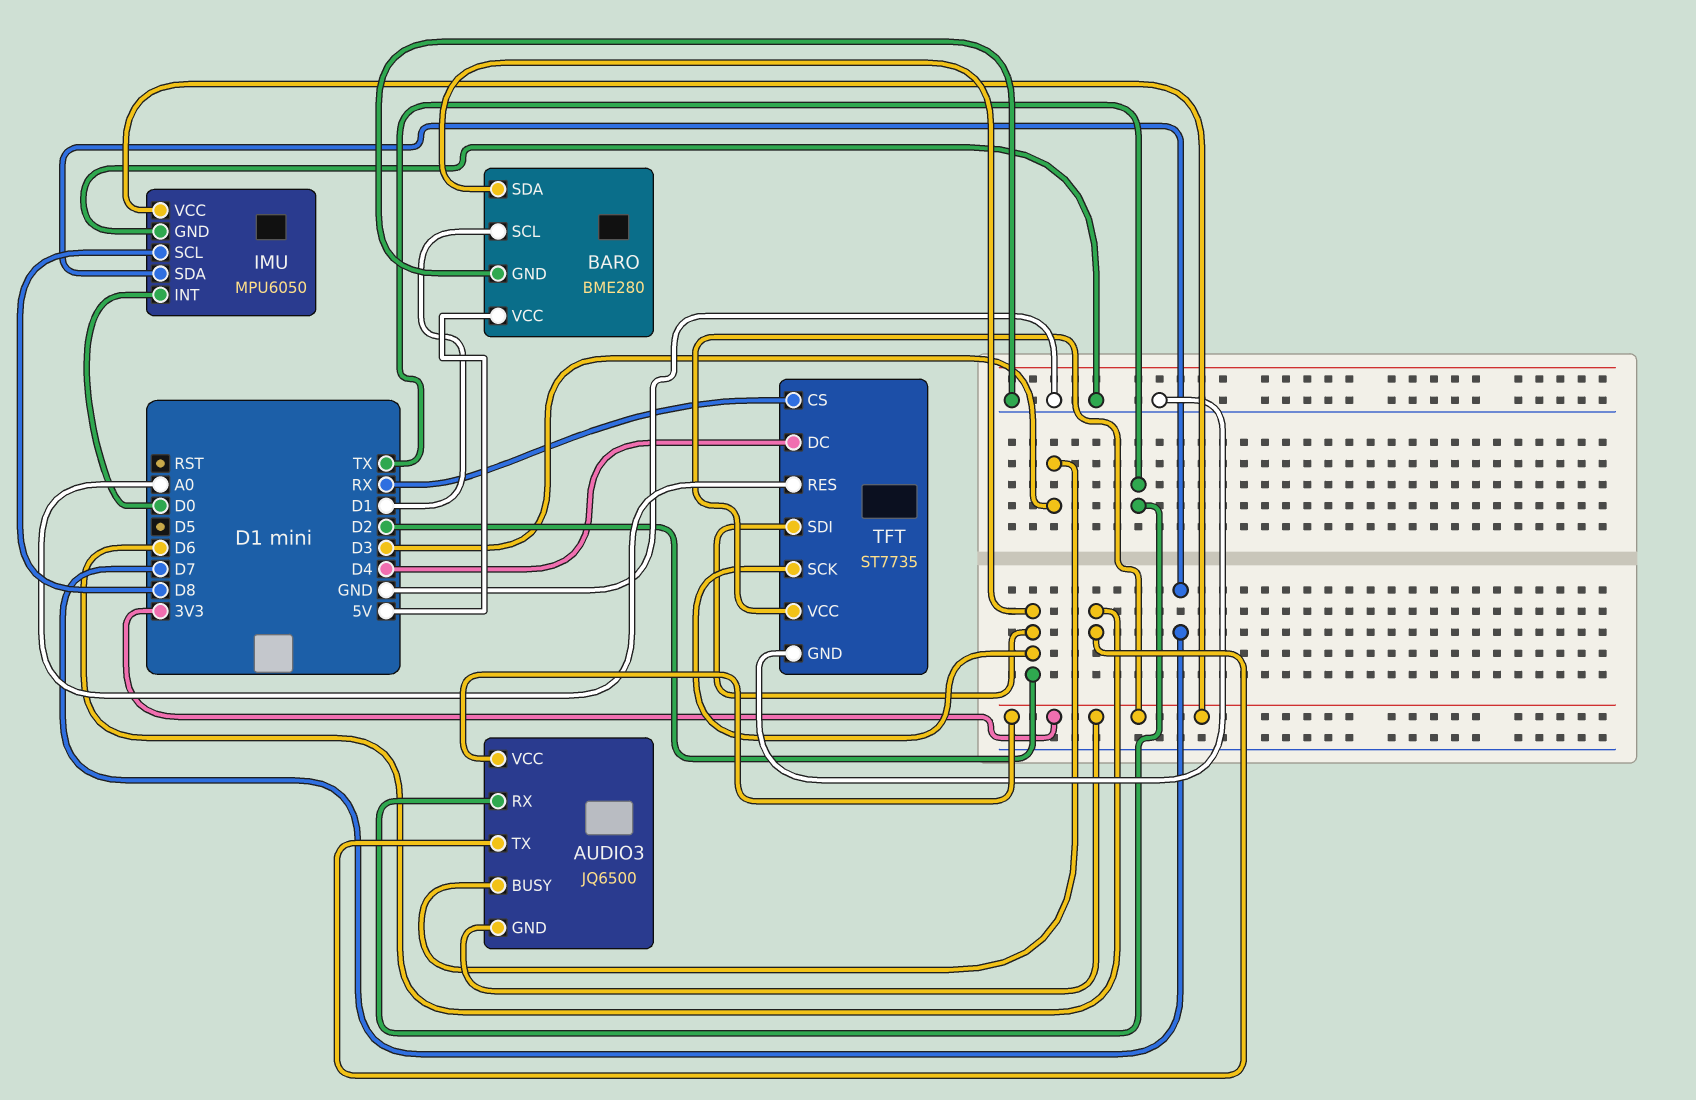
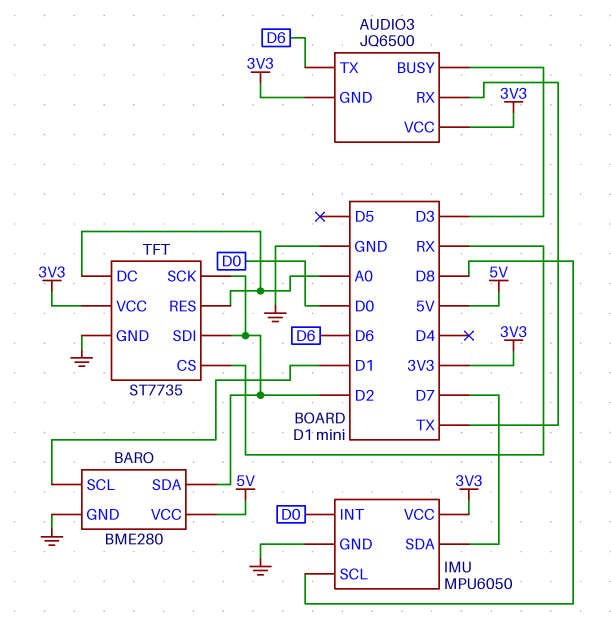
TFT pin DC: D4 -> A0

